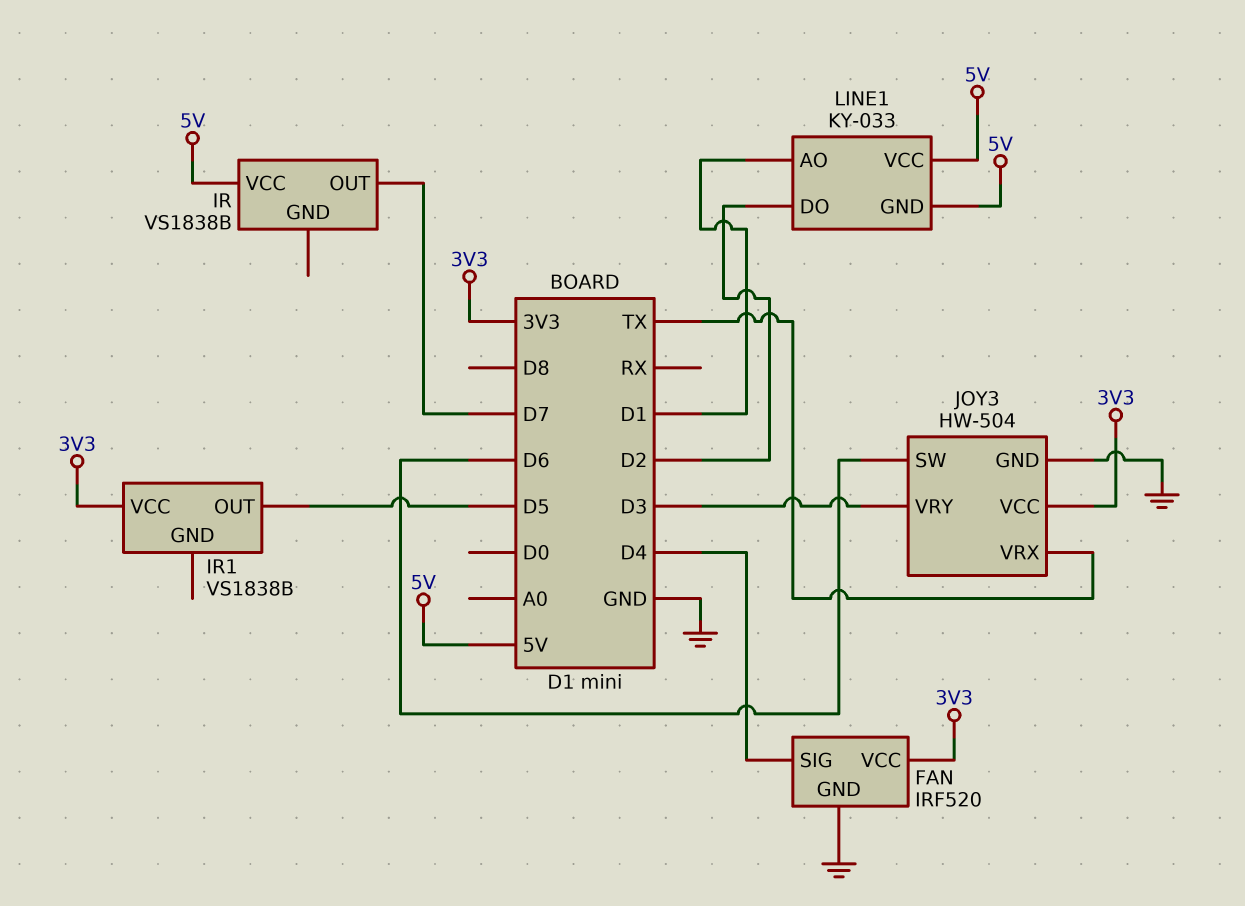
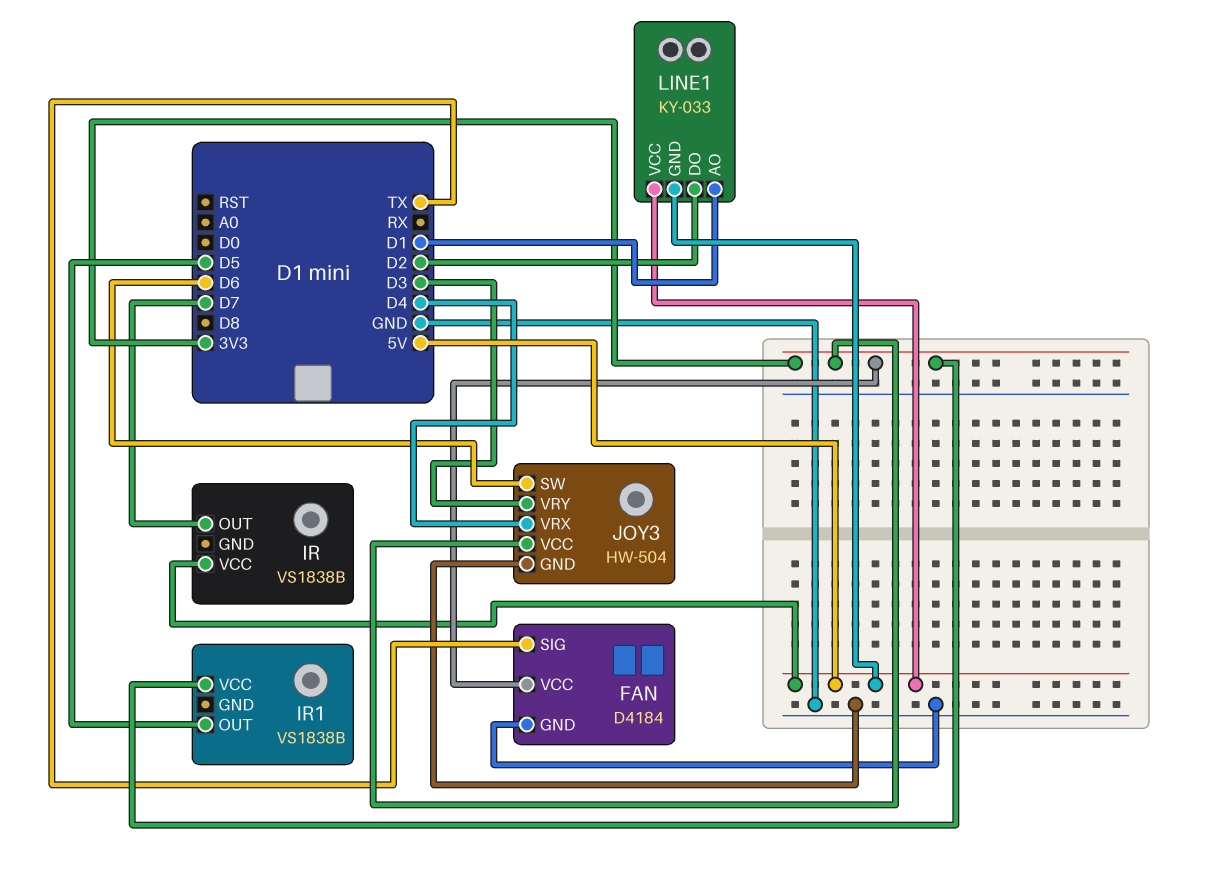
FAN: IRF520 -> D4184
FAN pin SIG: D4 -> TX
JOY3 pin VRX: TX -> D4

